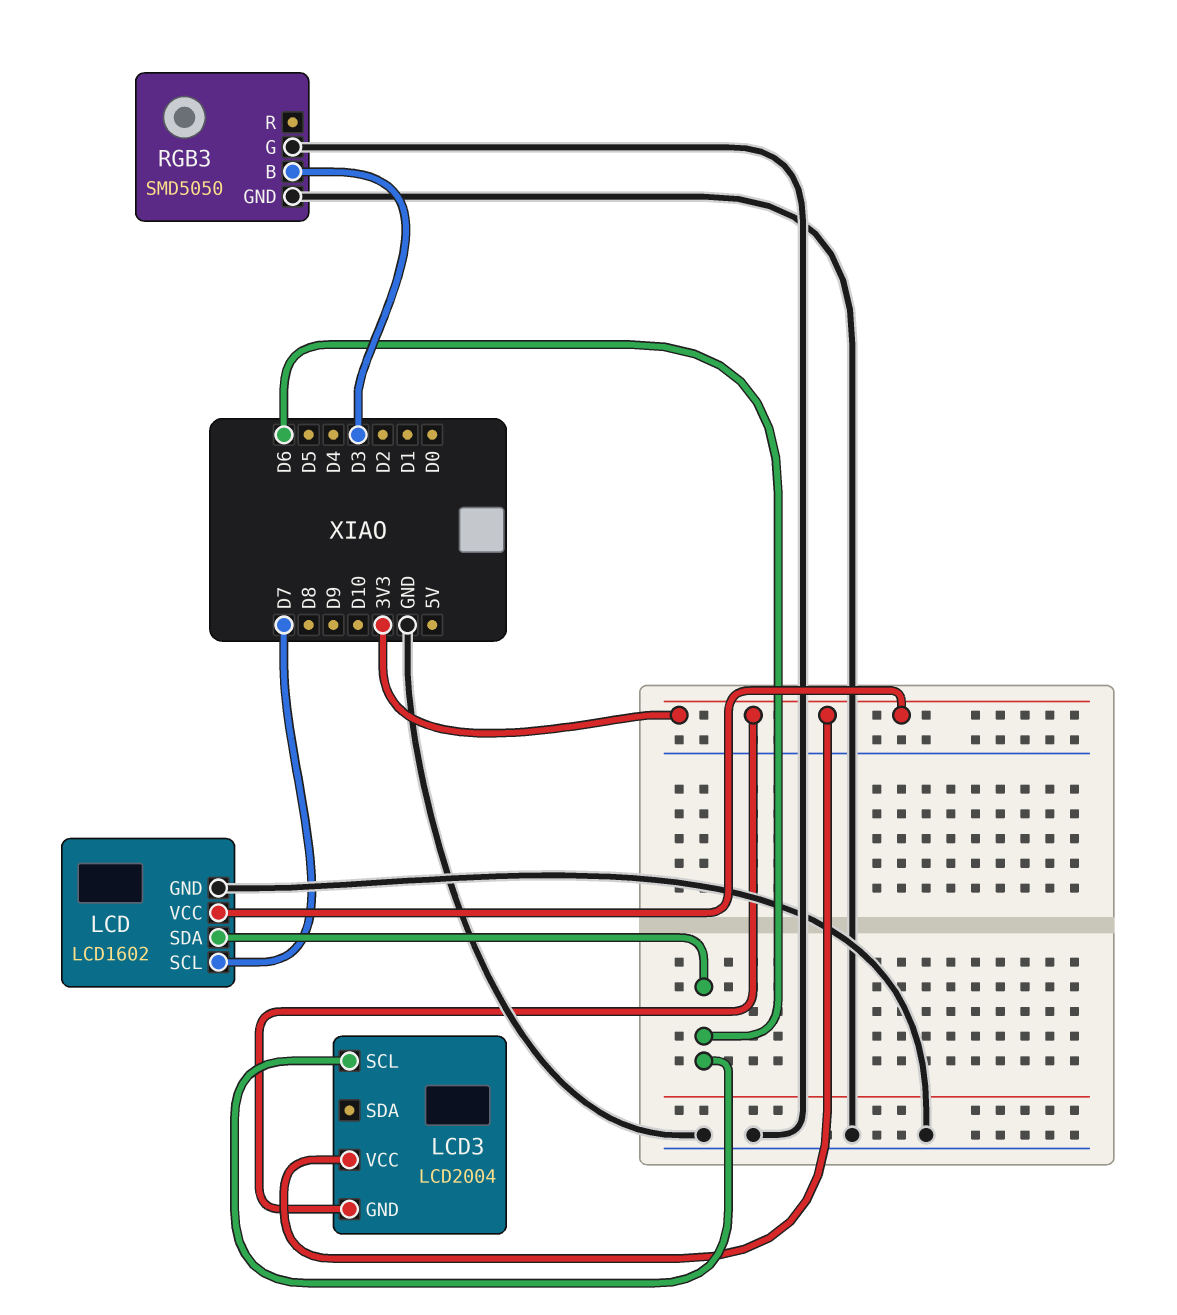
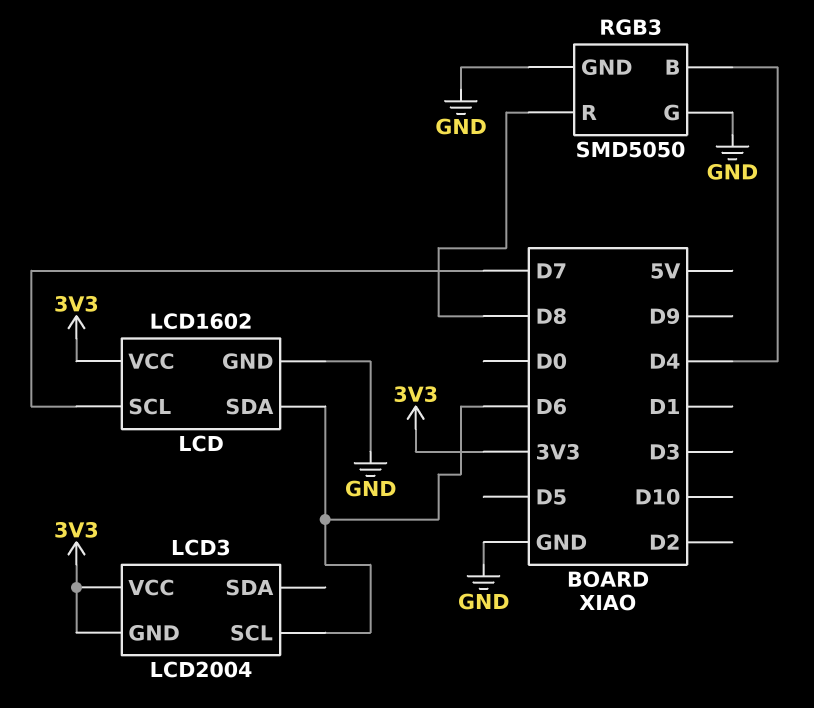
RGB3 pin B: D3 -> D4
RGB3 pin R: none -> D8

